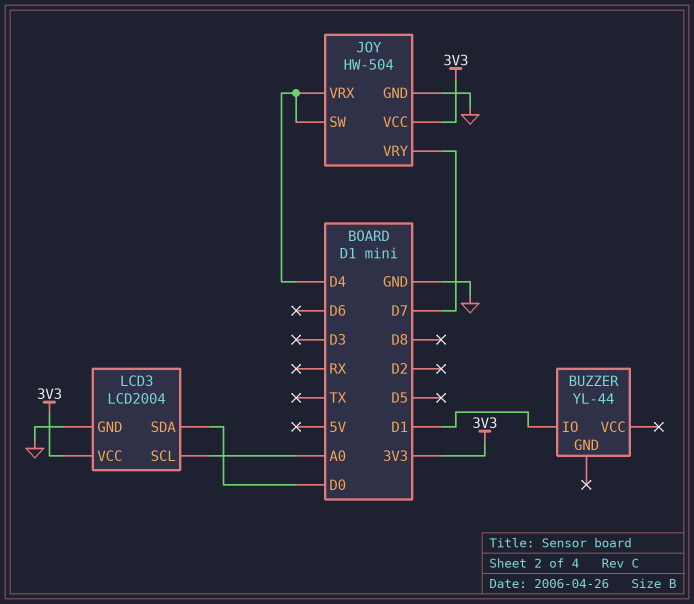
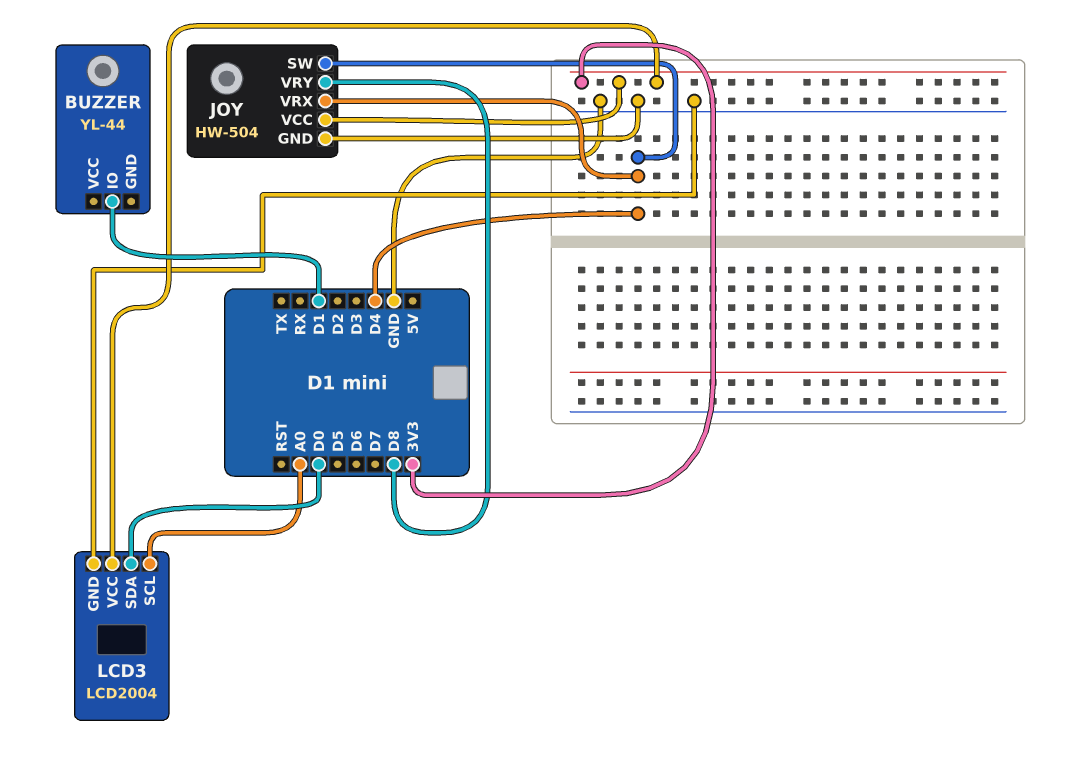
JOY pin VRY: D7 -> D8

